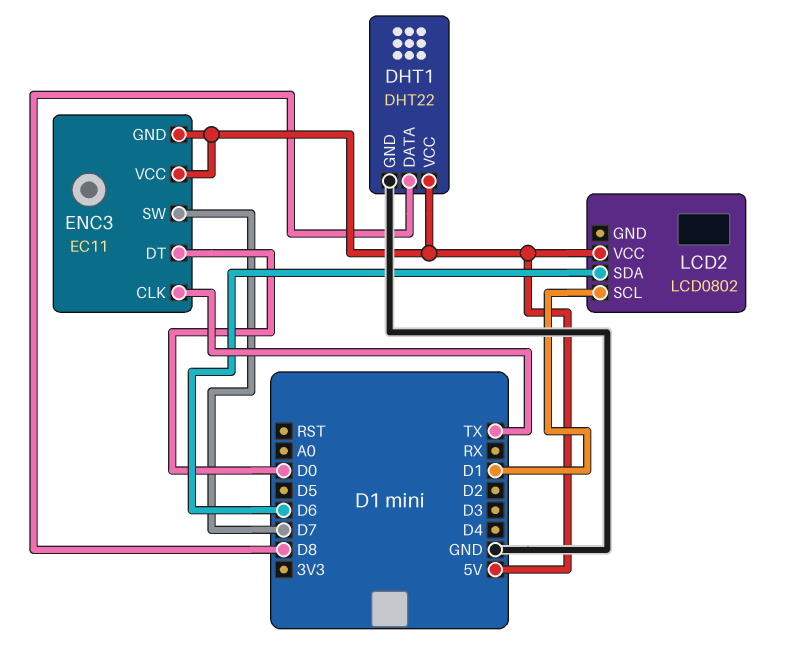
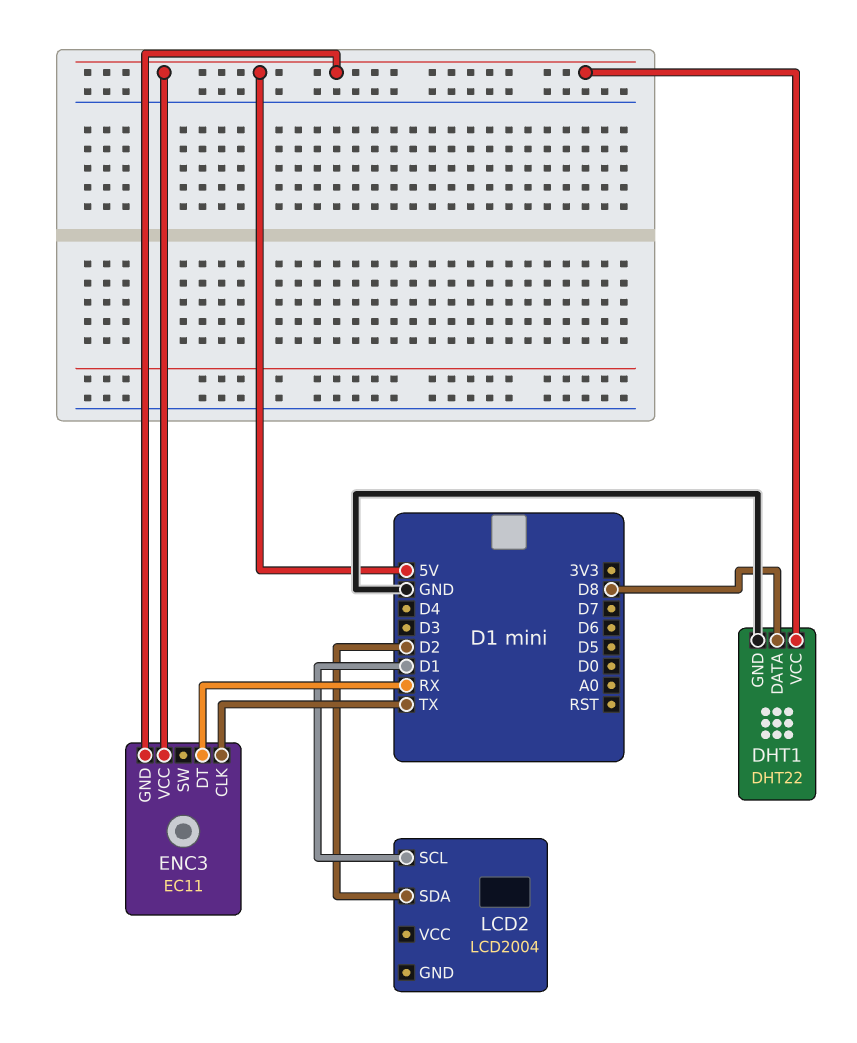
ENC3 pin DT: D0 -> RX
ENC3 pin SW: D7 -> none
LCD2: LCD0802 -> LCD2004
LCD2 pin SDA: D6 -> D2
LCD2 pin VCC: 5V -> none

